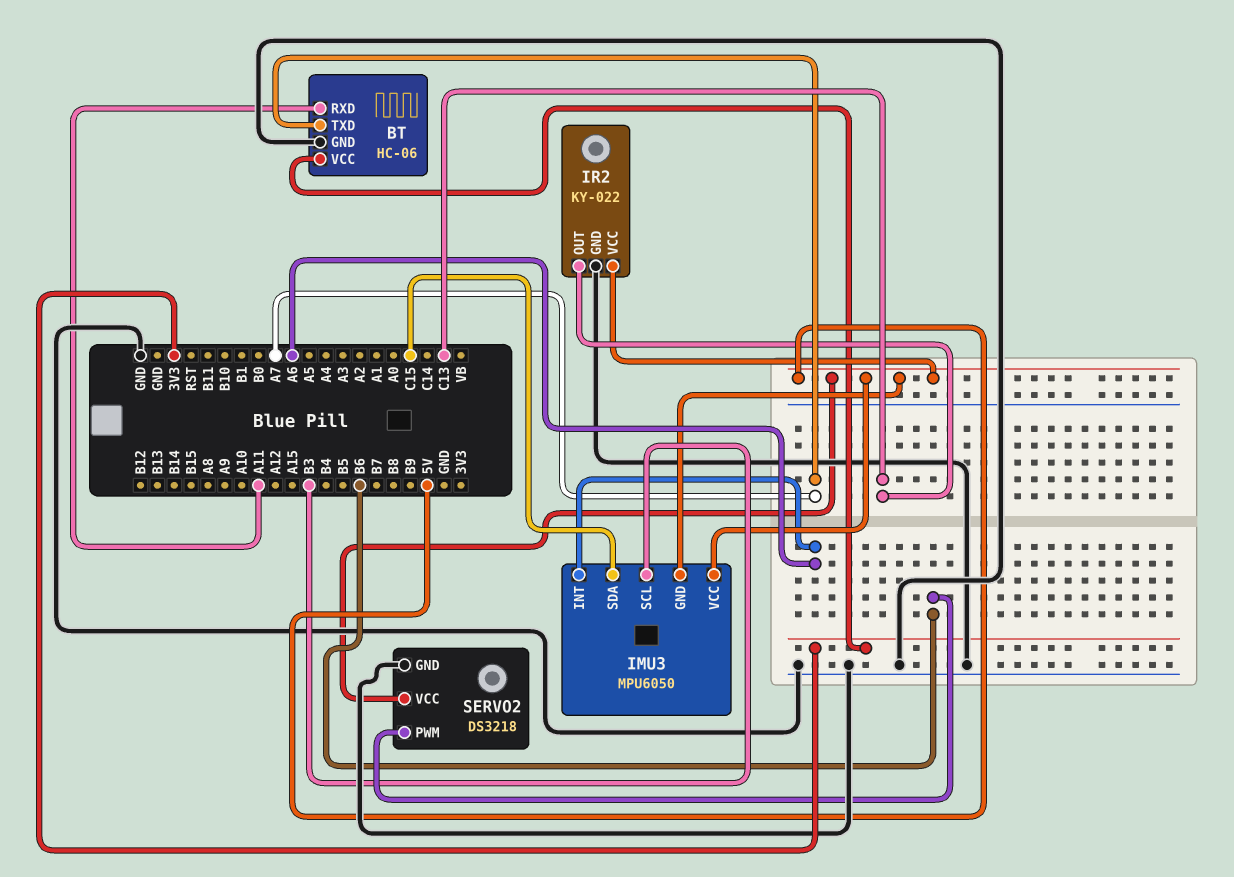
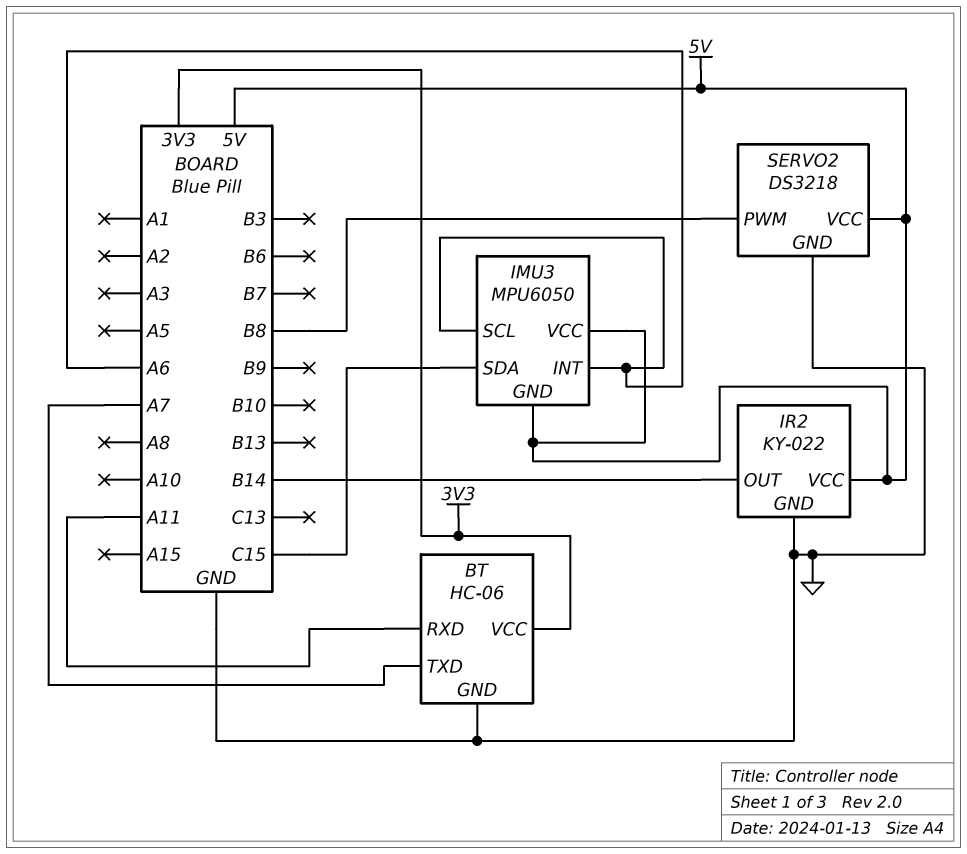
IMU3 pin SCL: B3 -> A6
IR2 pin OUT: C13 -> B14
SERVO2 pin PWM: B6 -> B8

